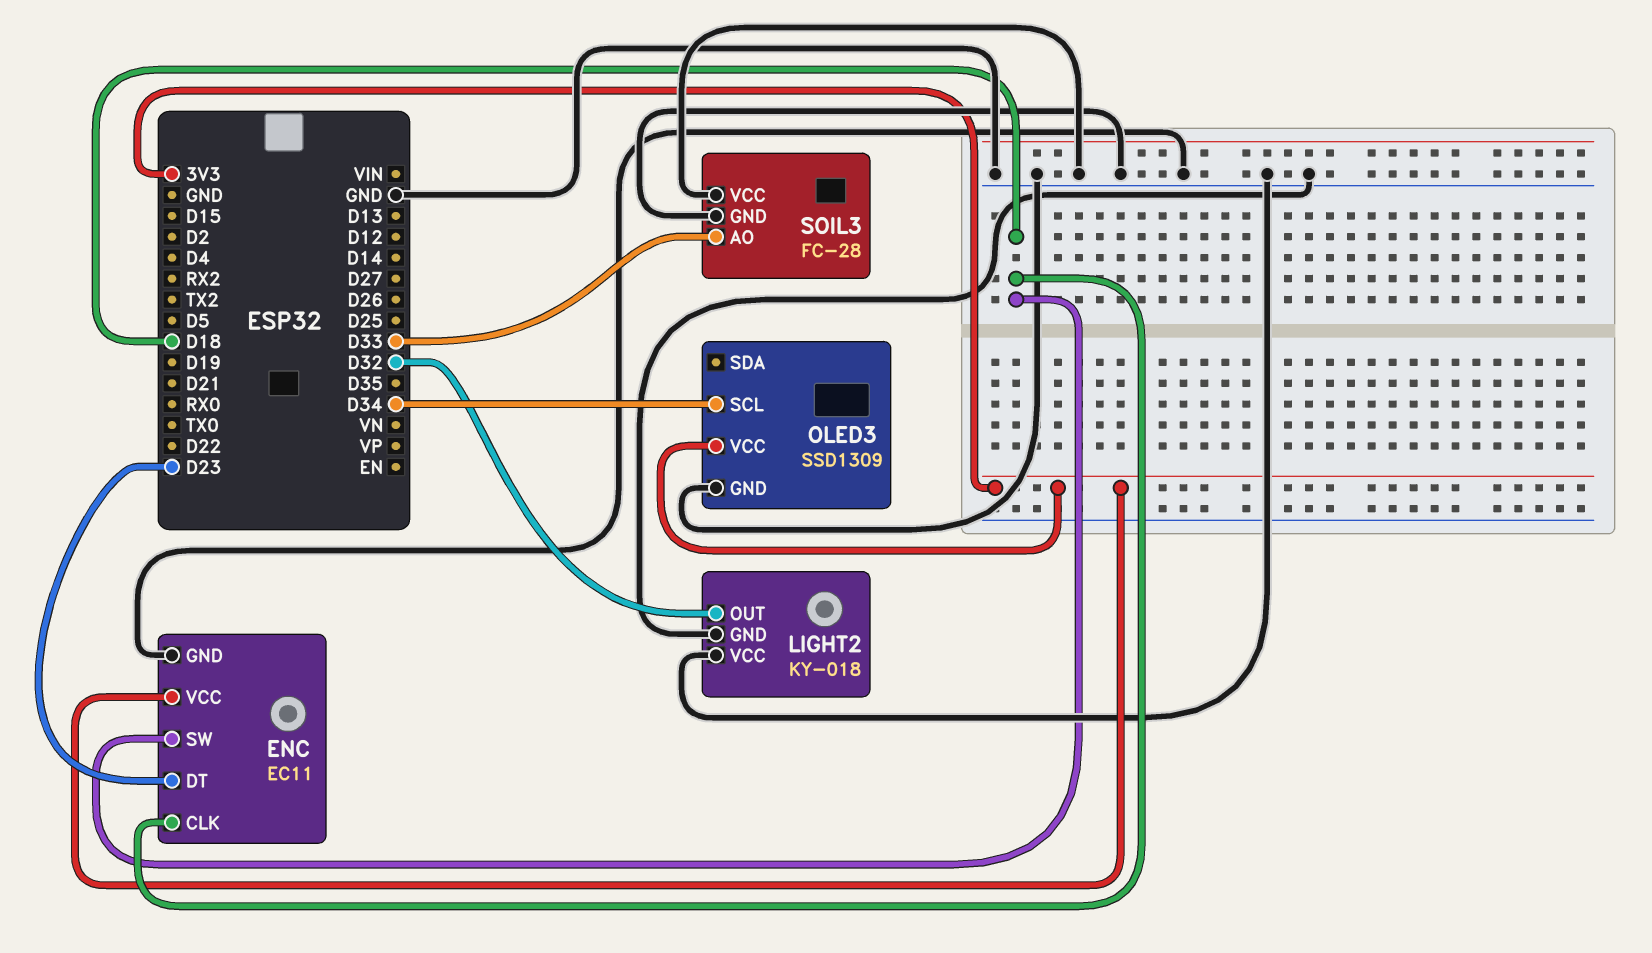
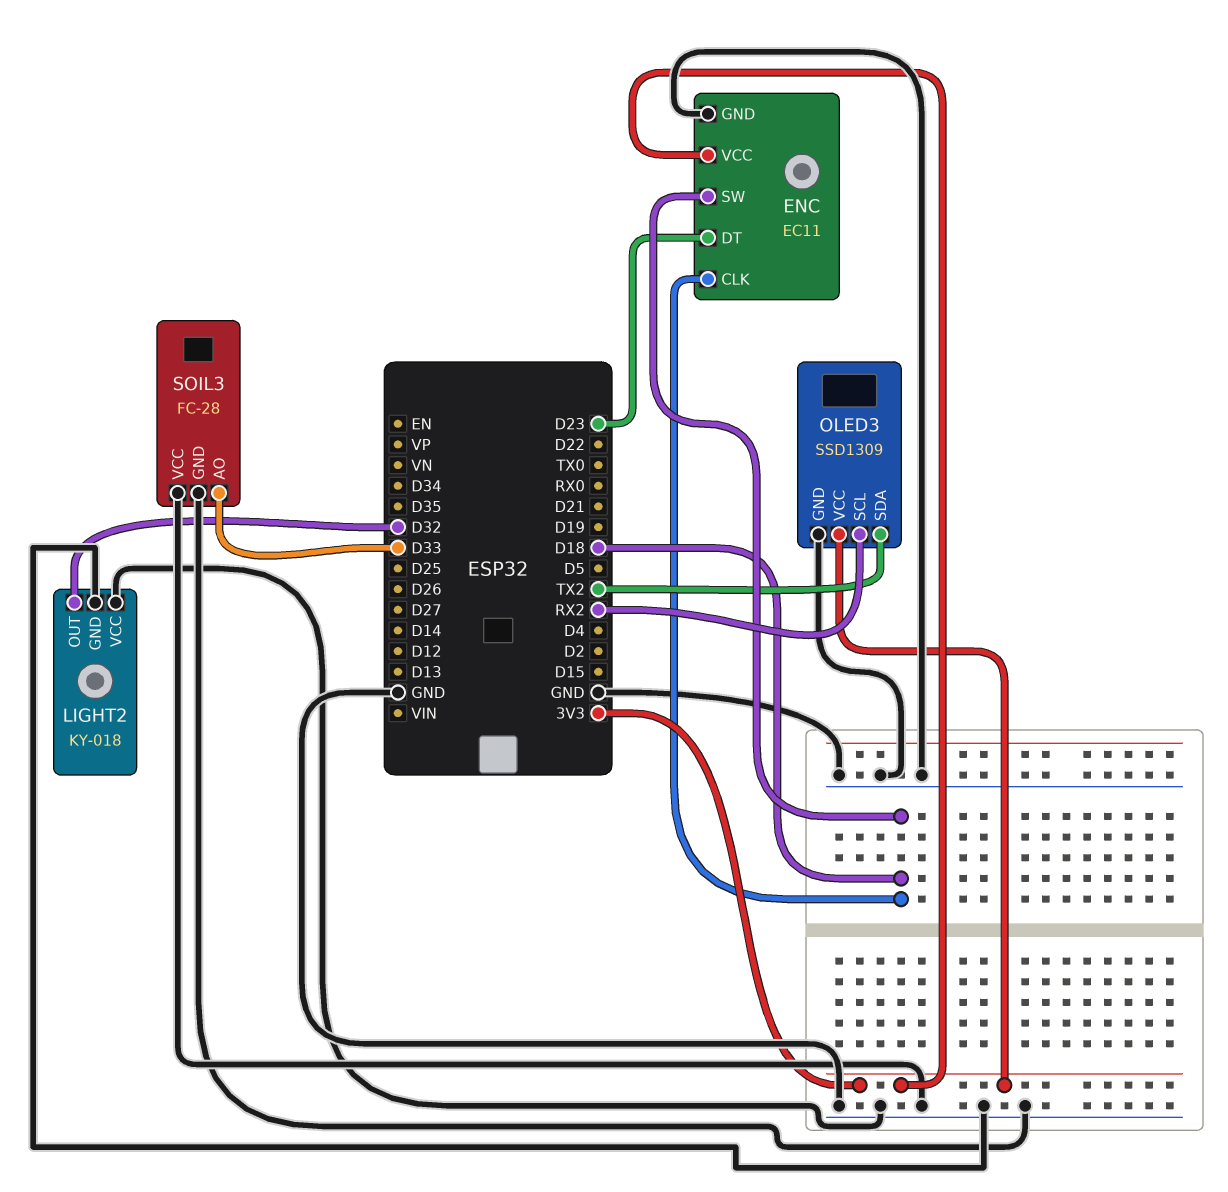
OLED3 pin SCL: D34 -> RX2
OLED3 pin SDA: none -> TX2

